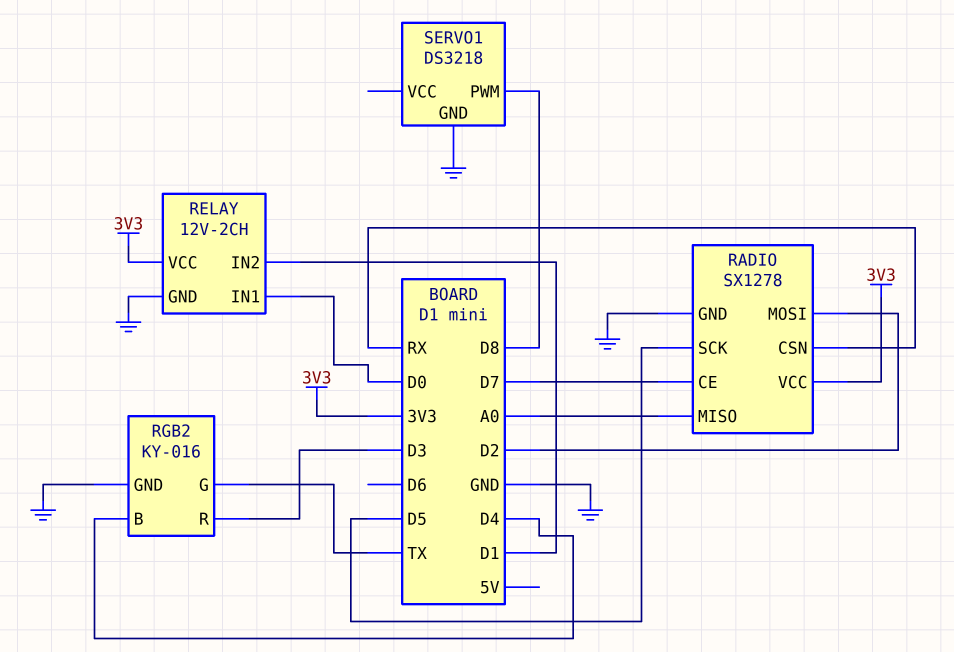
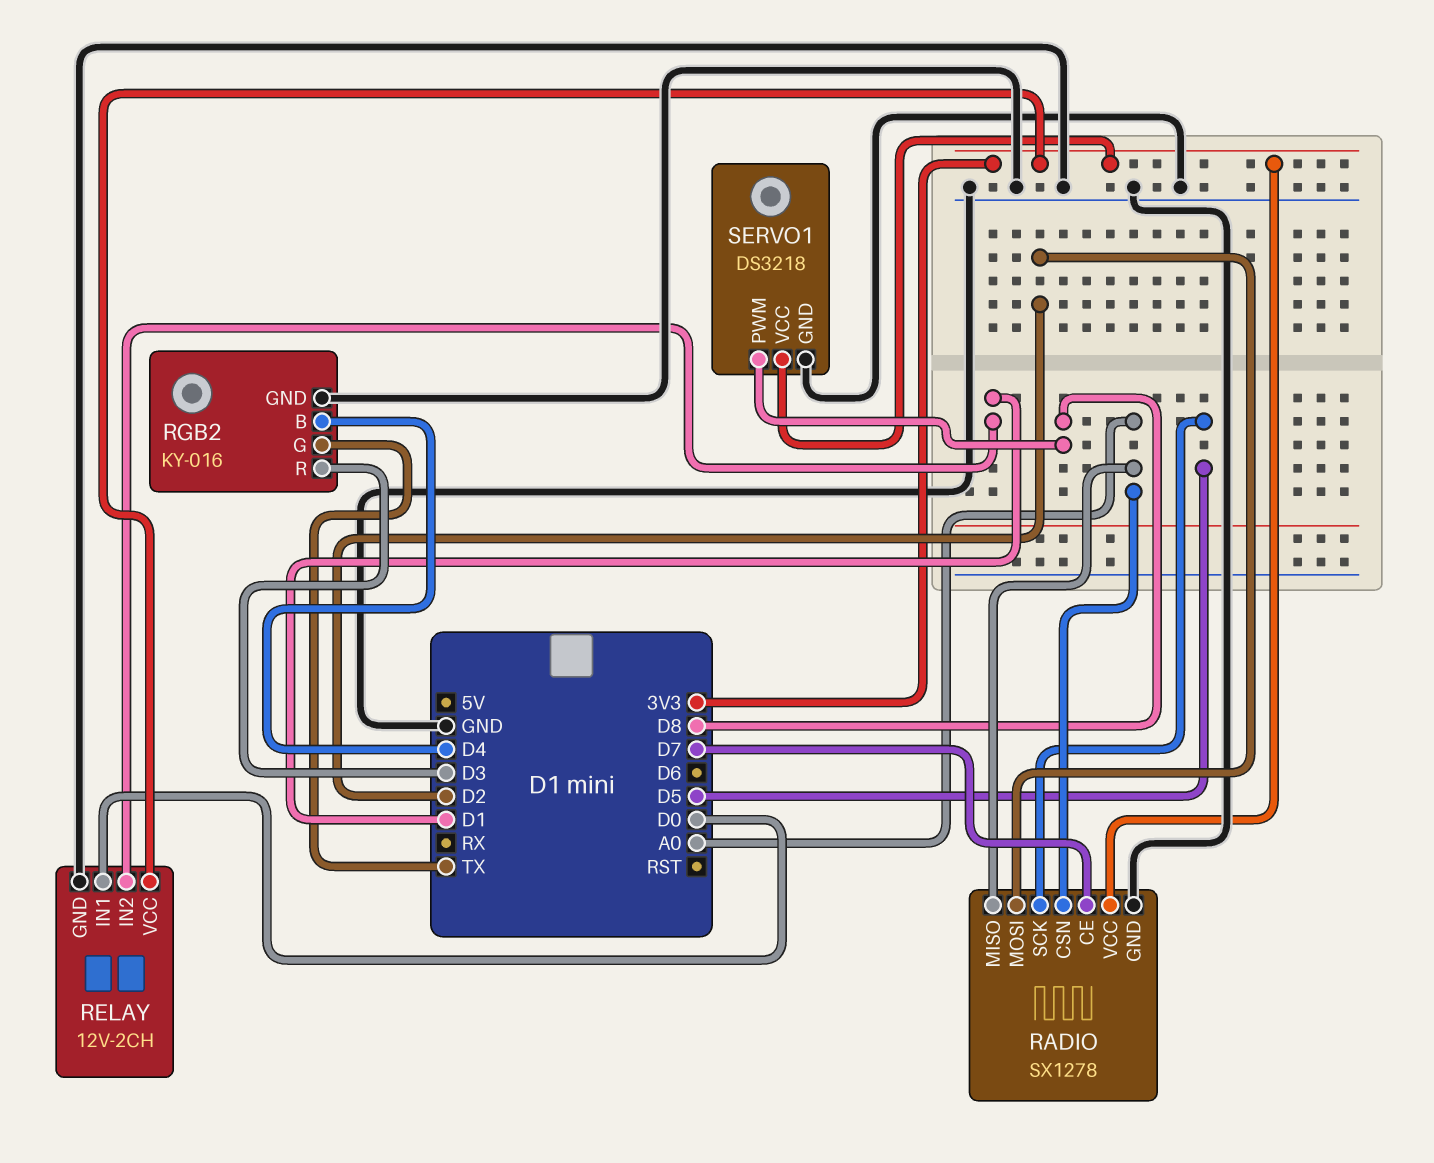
RADIO pin CSN: RX -> A0
SERVO1 pin VCC: none -> 3V3

